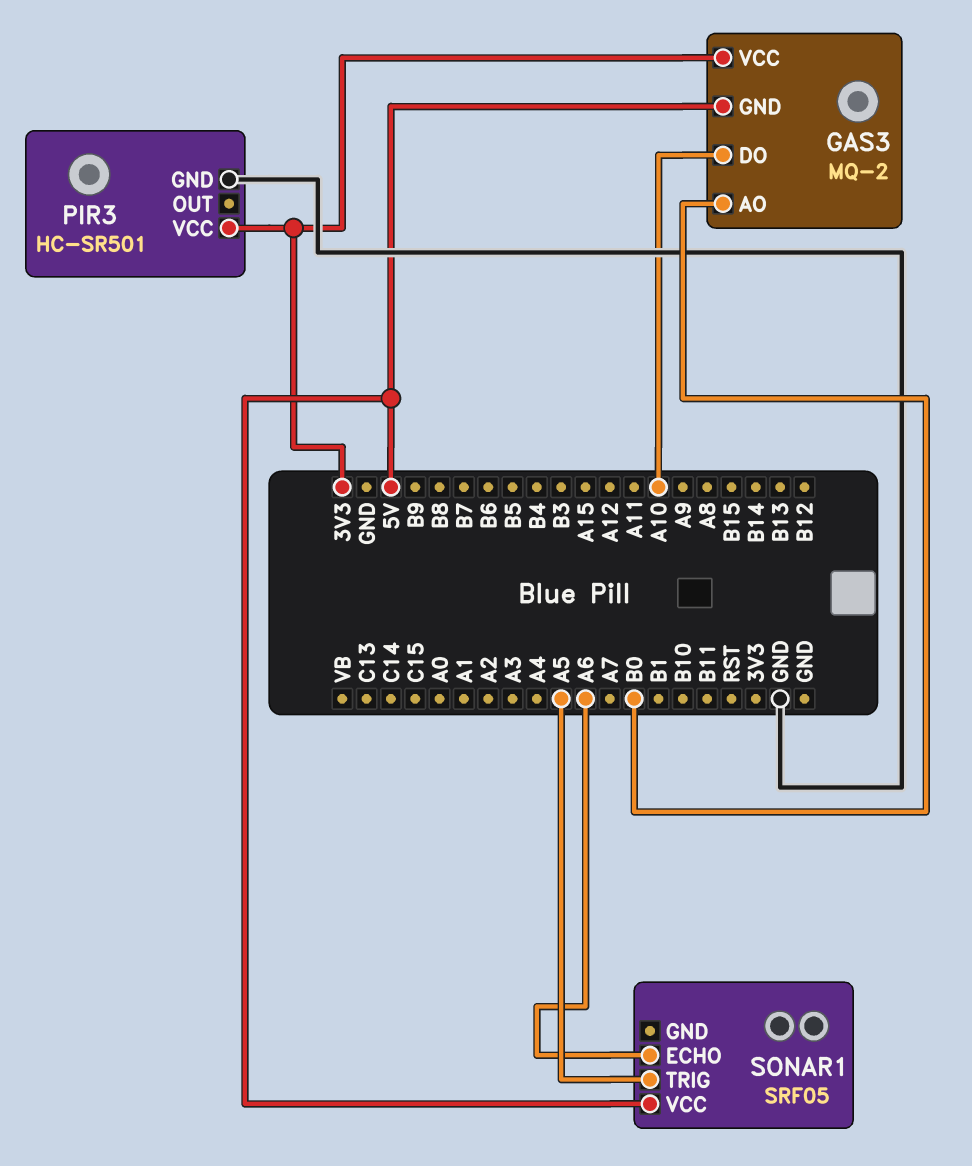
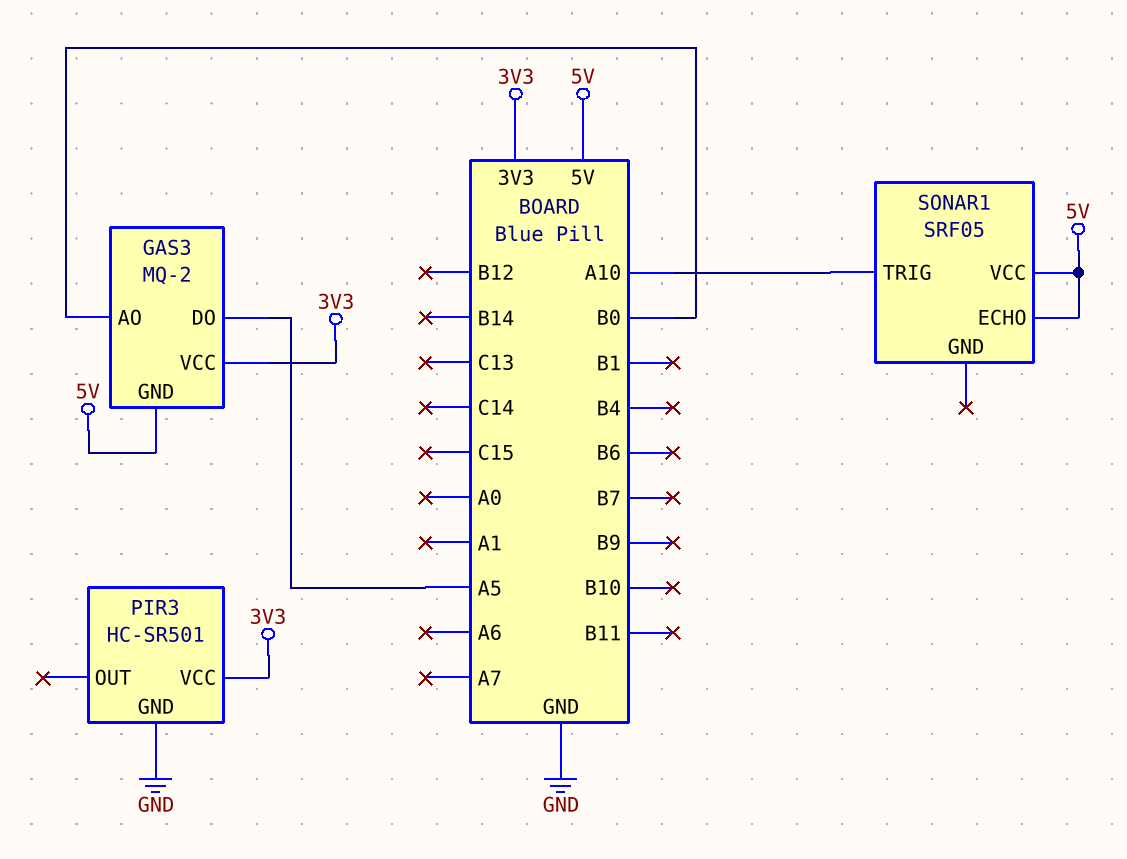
GAS3 pin DO: A10 -> A5
SONAR1 pin ECHO: A6 -> 5V
SONAR1 pin TRIG: A5 -> A10

